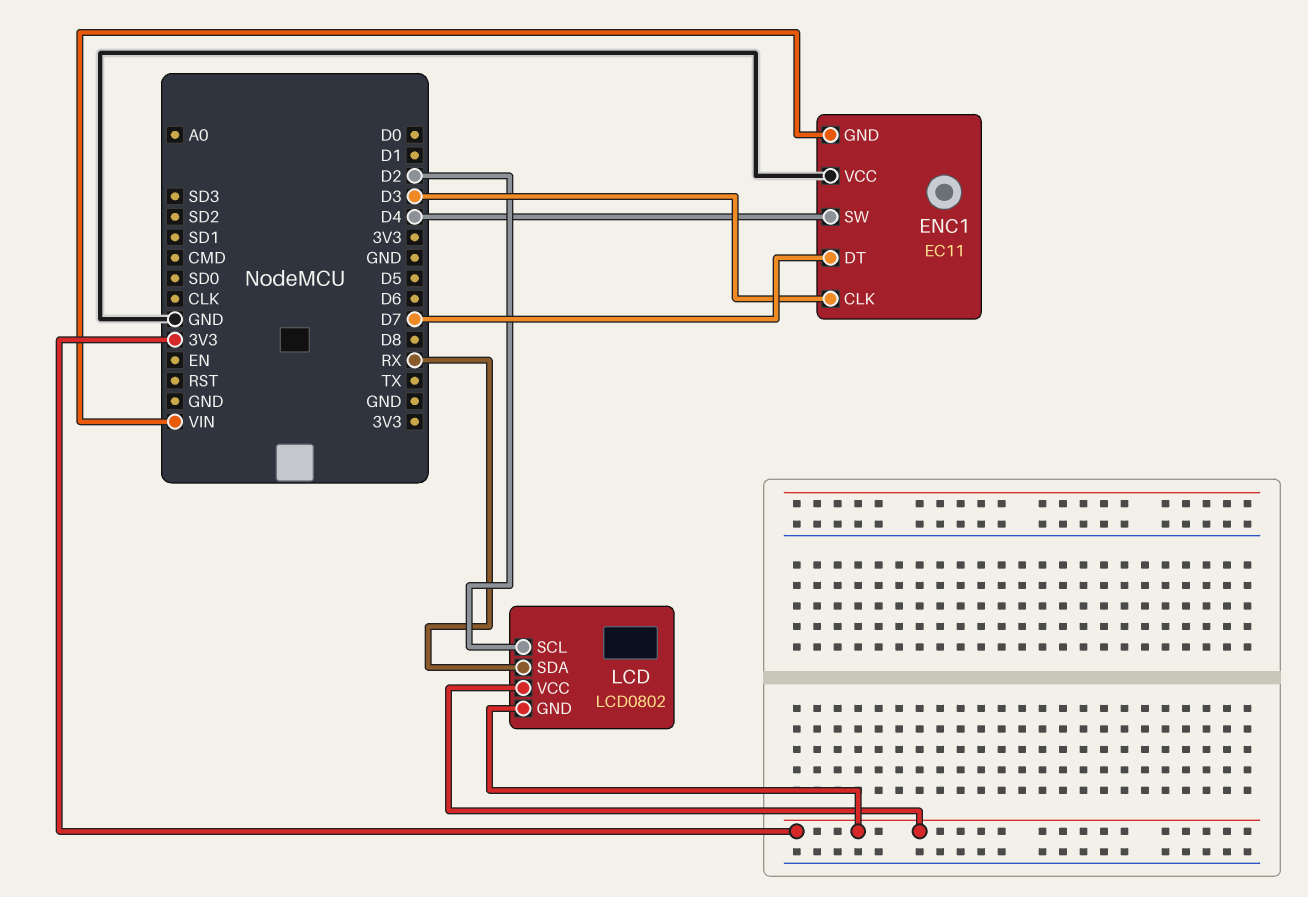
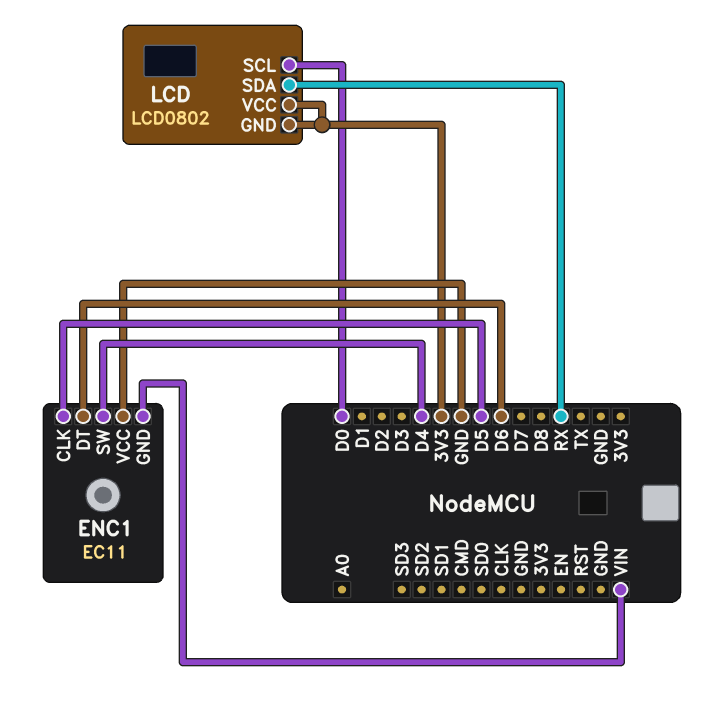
ENC1 pin CLK: D3 -> D5
ENC1 pin DT: D7 -> D6
LCD pin SCL: D2 -> D0

